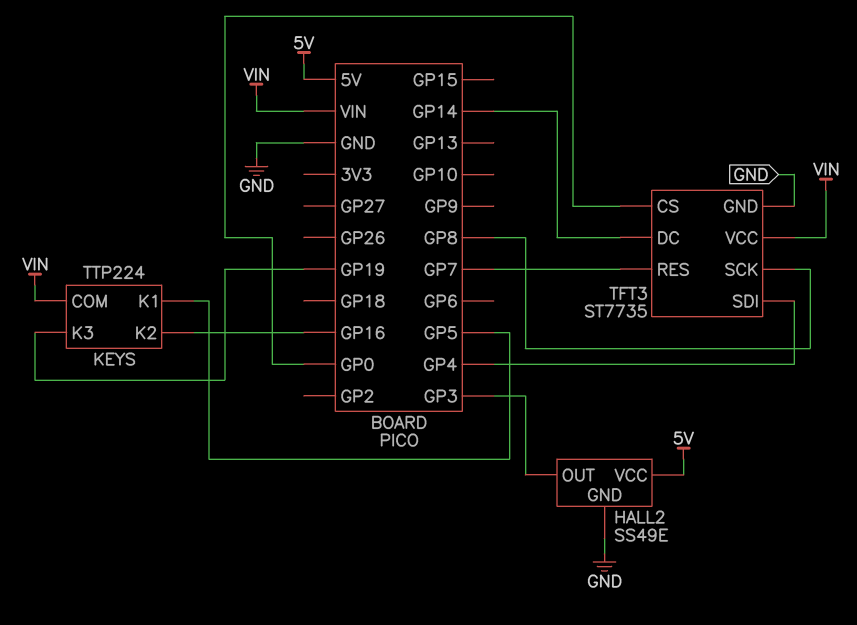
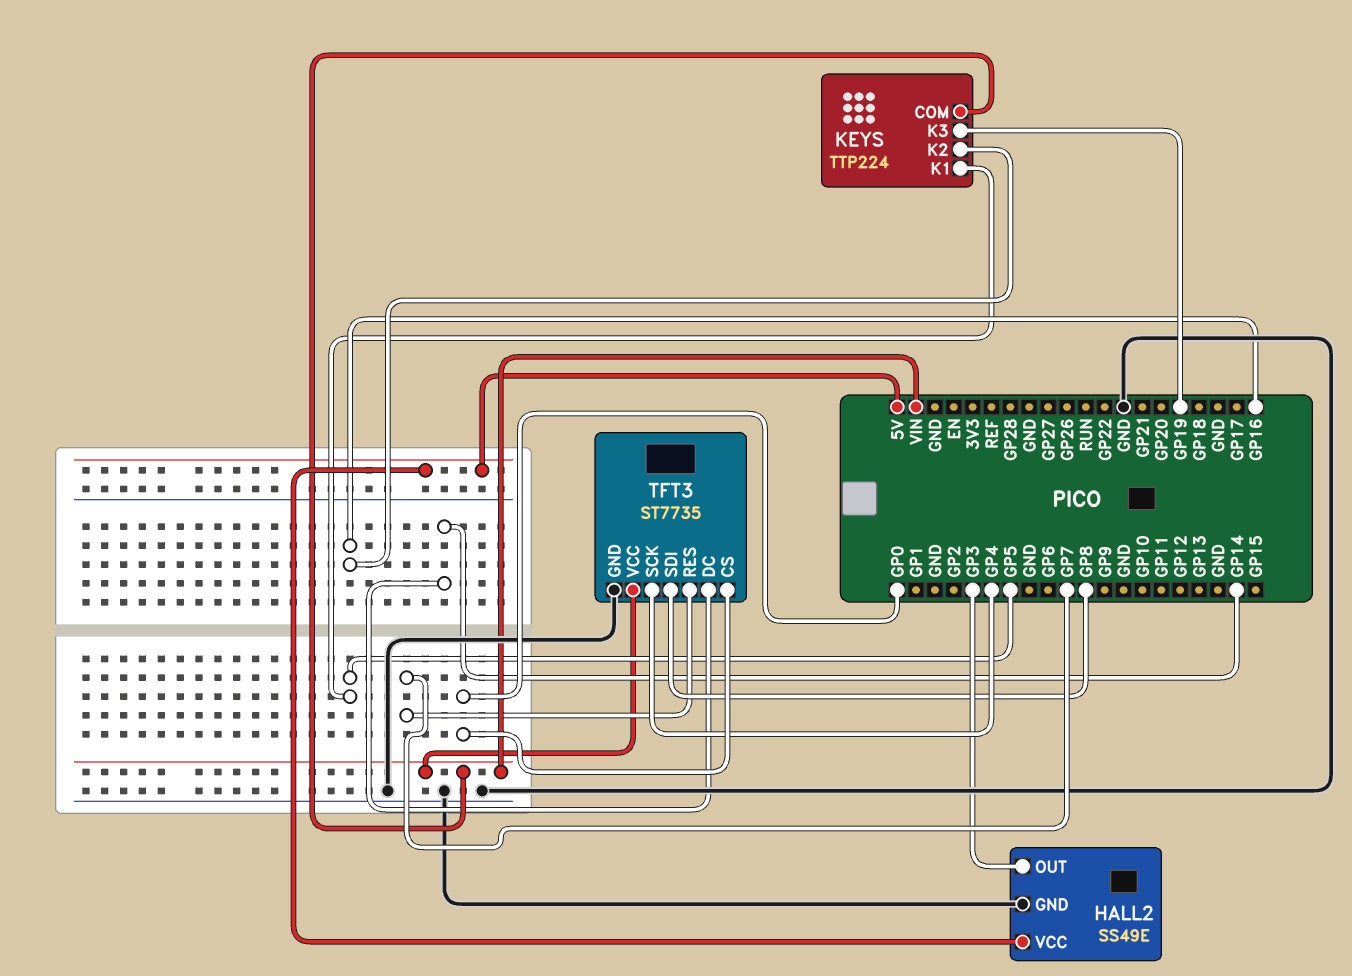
TFT3 pin SCK: GP8 -> GP4
TFT3 pin SDI: GP4 -> GP8

